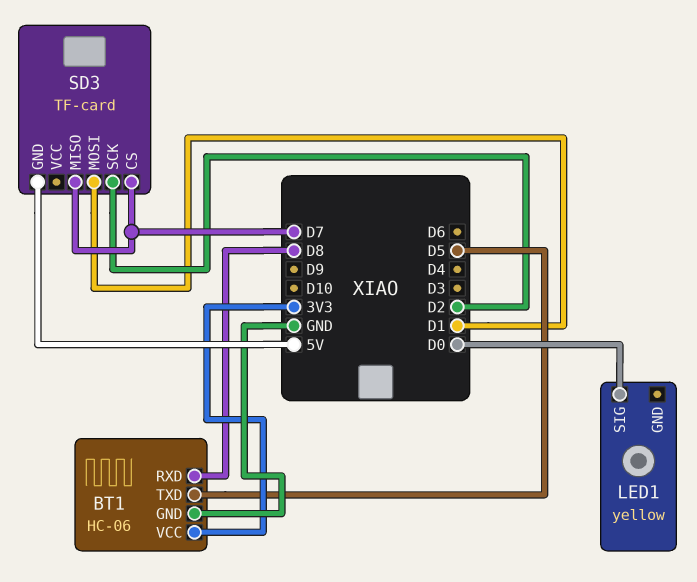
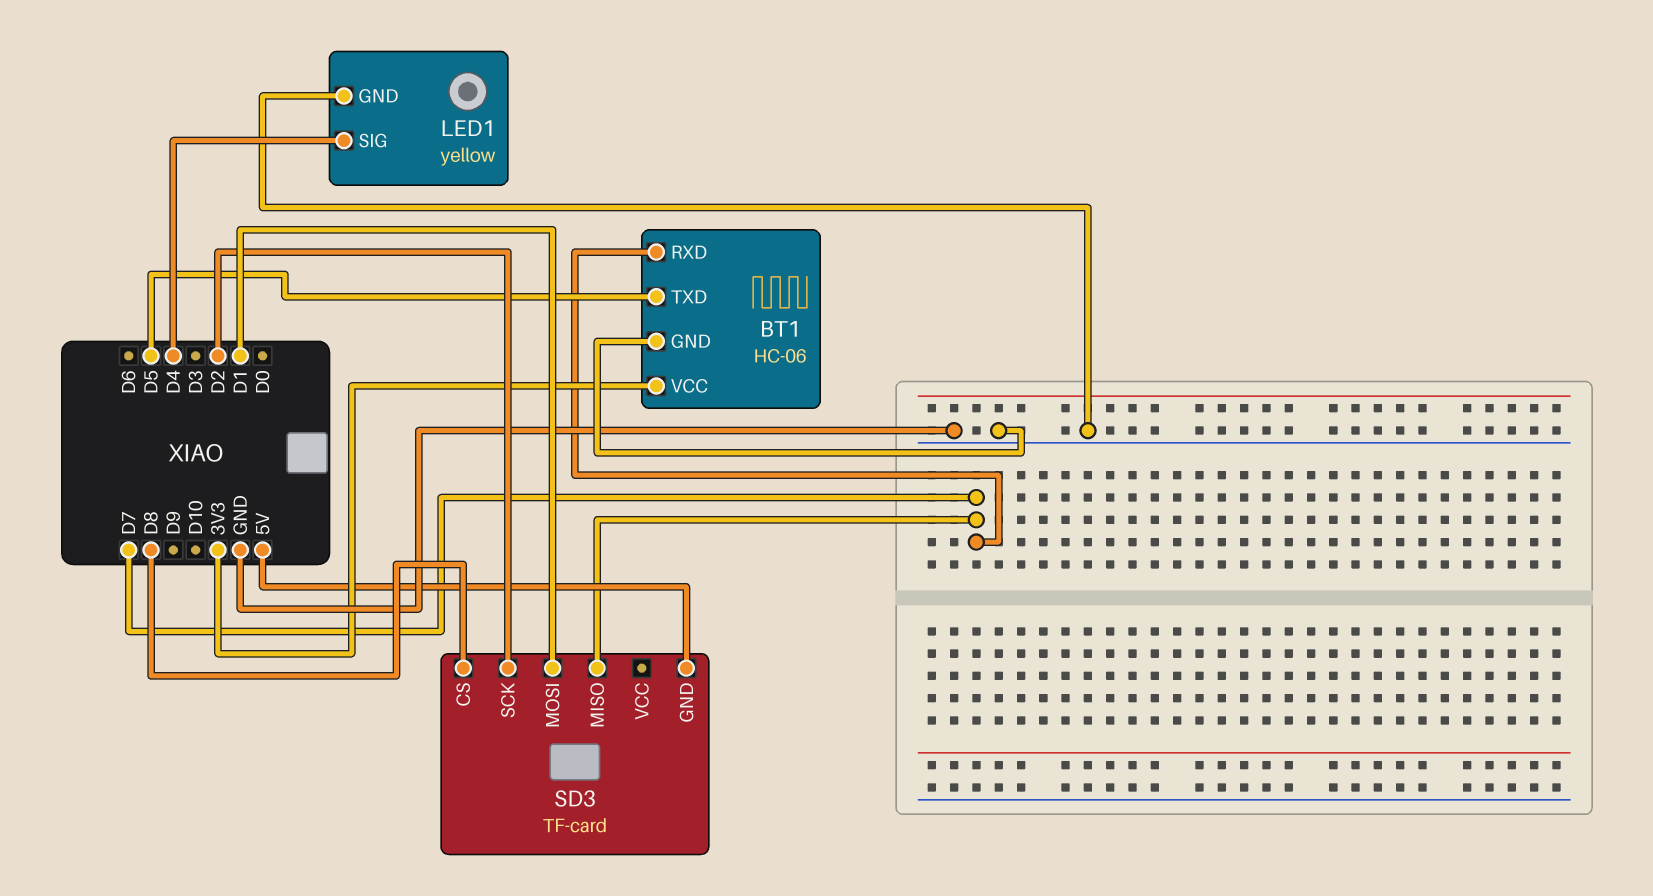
BT1 pin RXD: D8 -> D7
LED1 pin GND: none -> GND
LED1 pin SIG: D0 -> D4
SD3 pin CS: D7 -> D8

